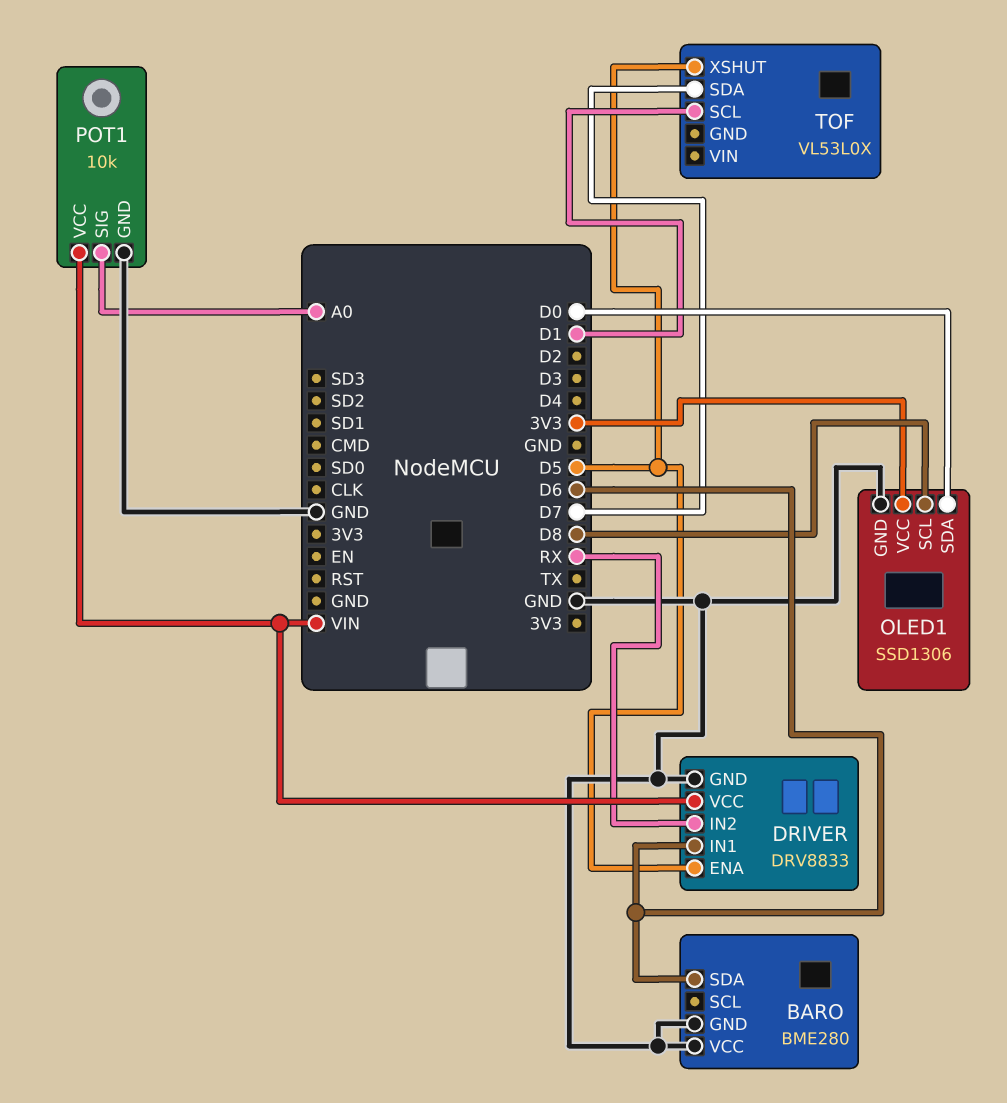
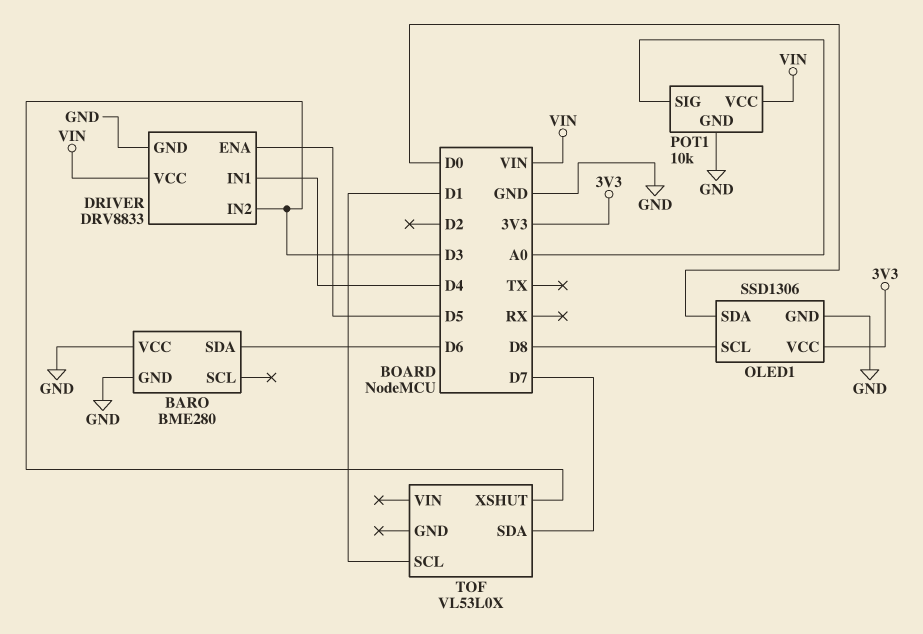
DRIVER pin IN1: D6 -> D4
DRIVER pin IN2: RX -> D3
TOF pin XSHUT: D5 -> D3

